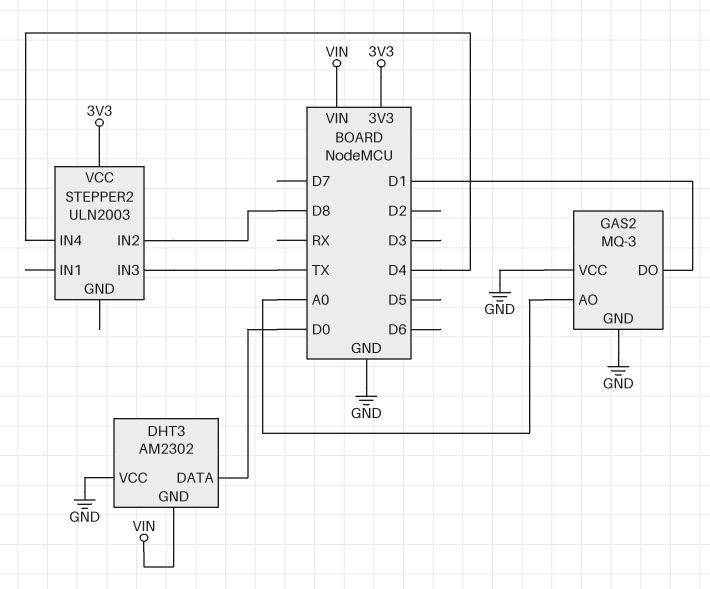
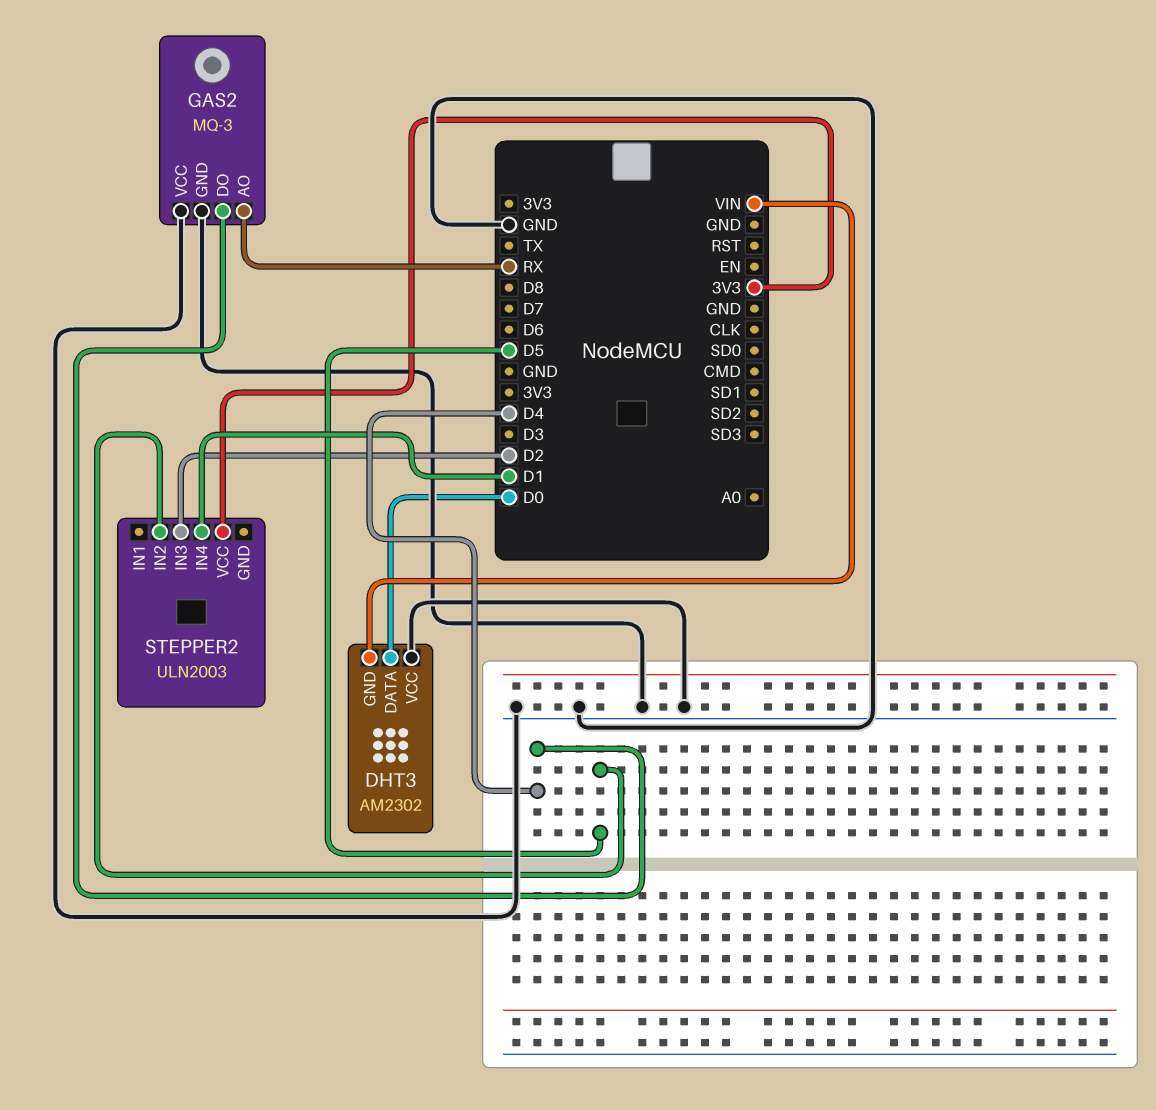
GAS2 pin AO: A0 -> RX
GAS2 pin DO: D1 -> D4
STEPPER2 pin IN2: D8 -> D5
STEPPER2 pin IN3: TX -> D2
STEPPER2 pin IN4: D4 -> D1

